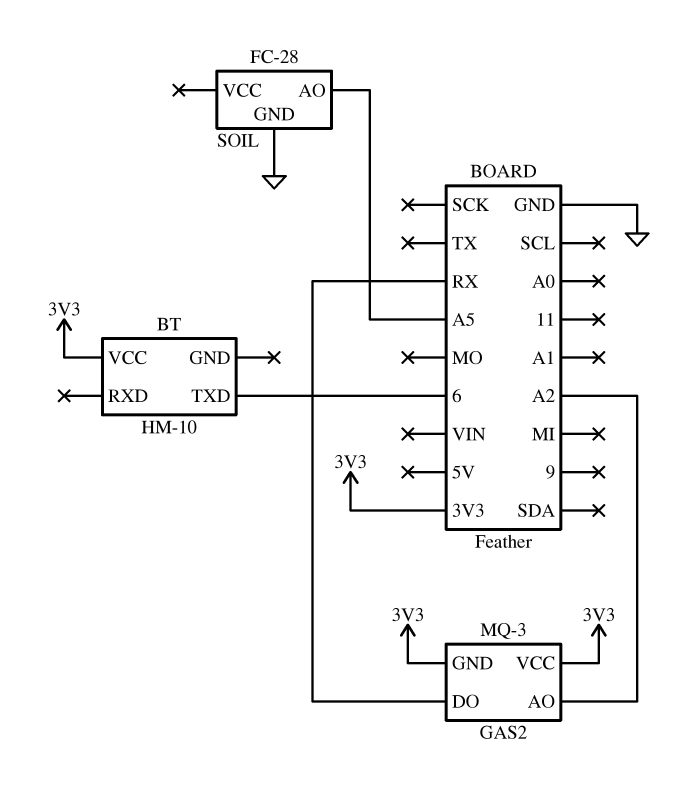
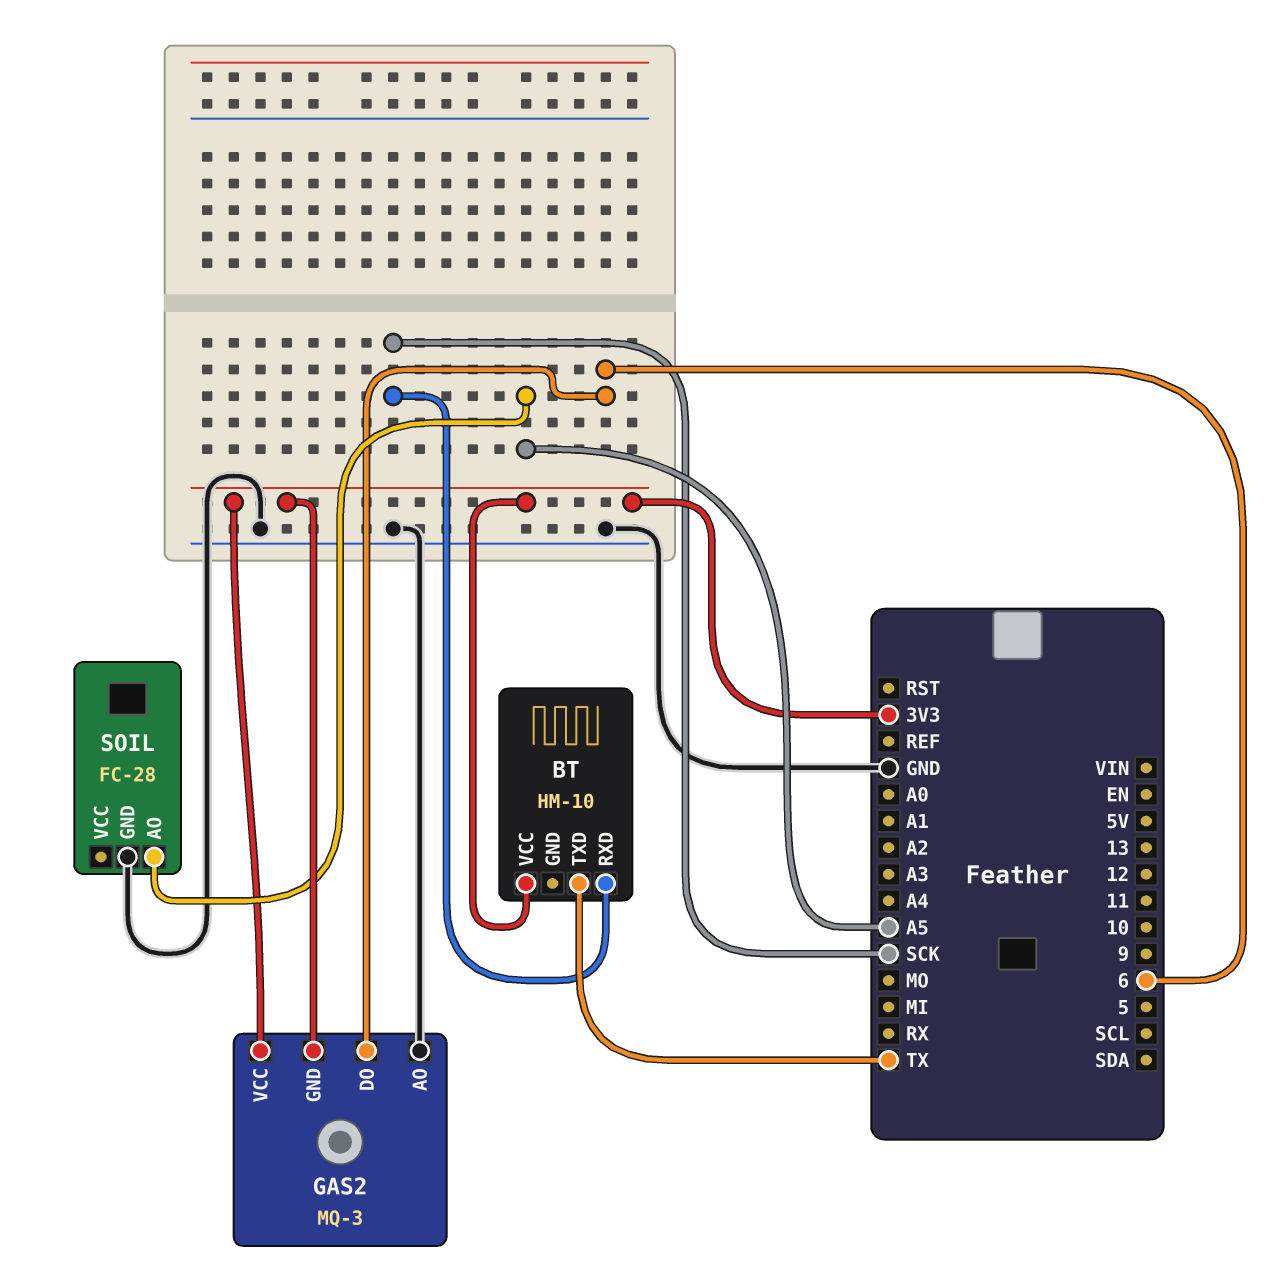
BT pin RXD: none -> SCK
BT pin TXD: 6 -> TX
GAS2 pin AO: A2 -> GND
GAS2 pin DO: RX -> 6

